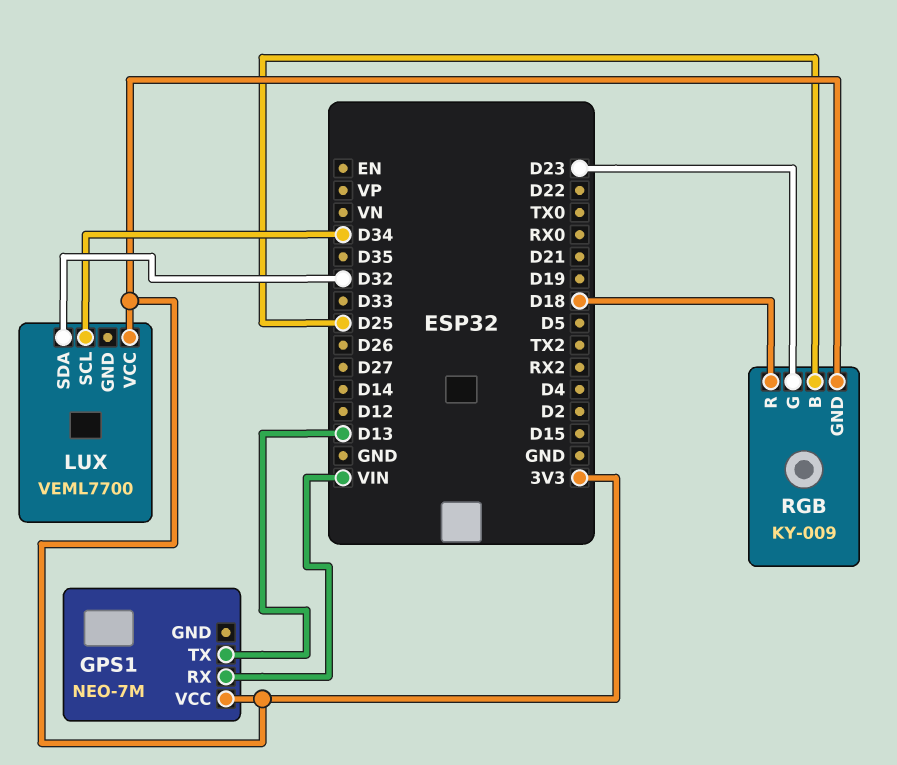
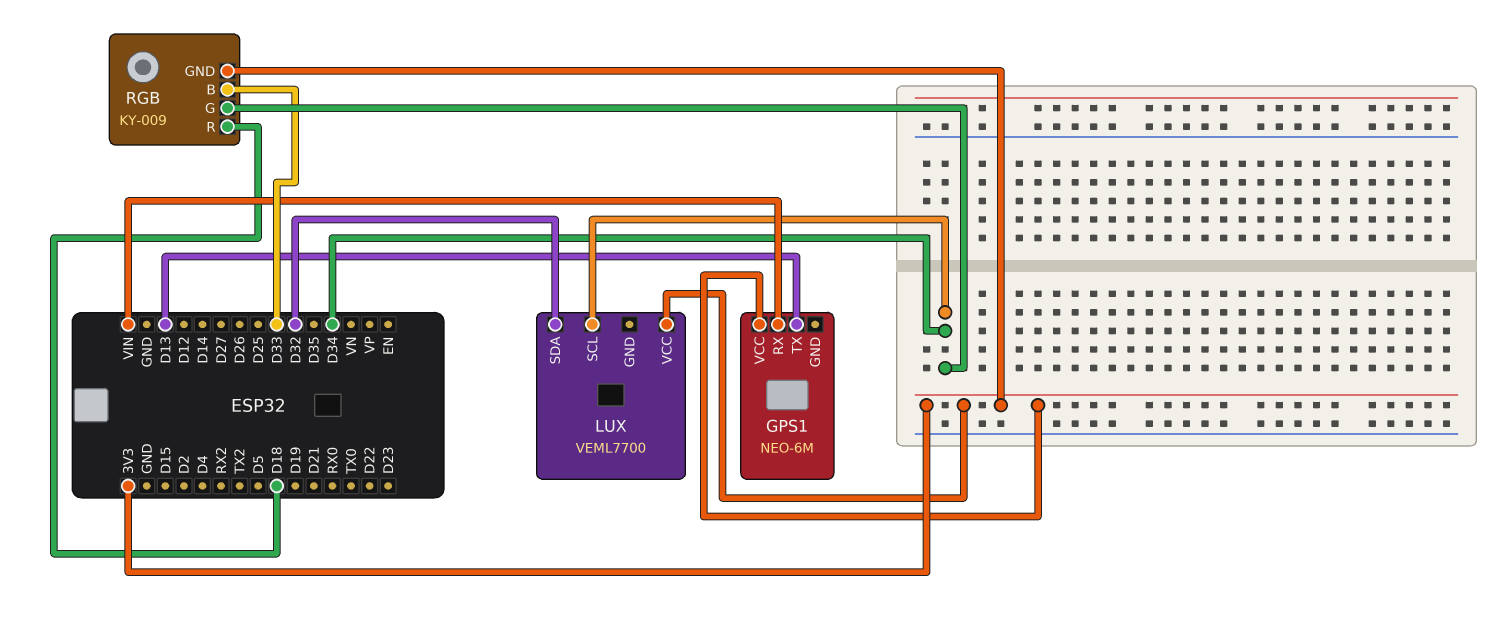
GPS1: NEO-7M -> NEO-6M
RGB pin B: D25 -> D33
RGB pin G: D23 -> D34

